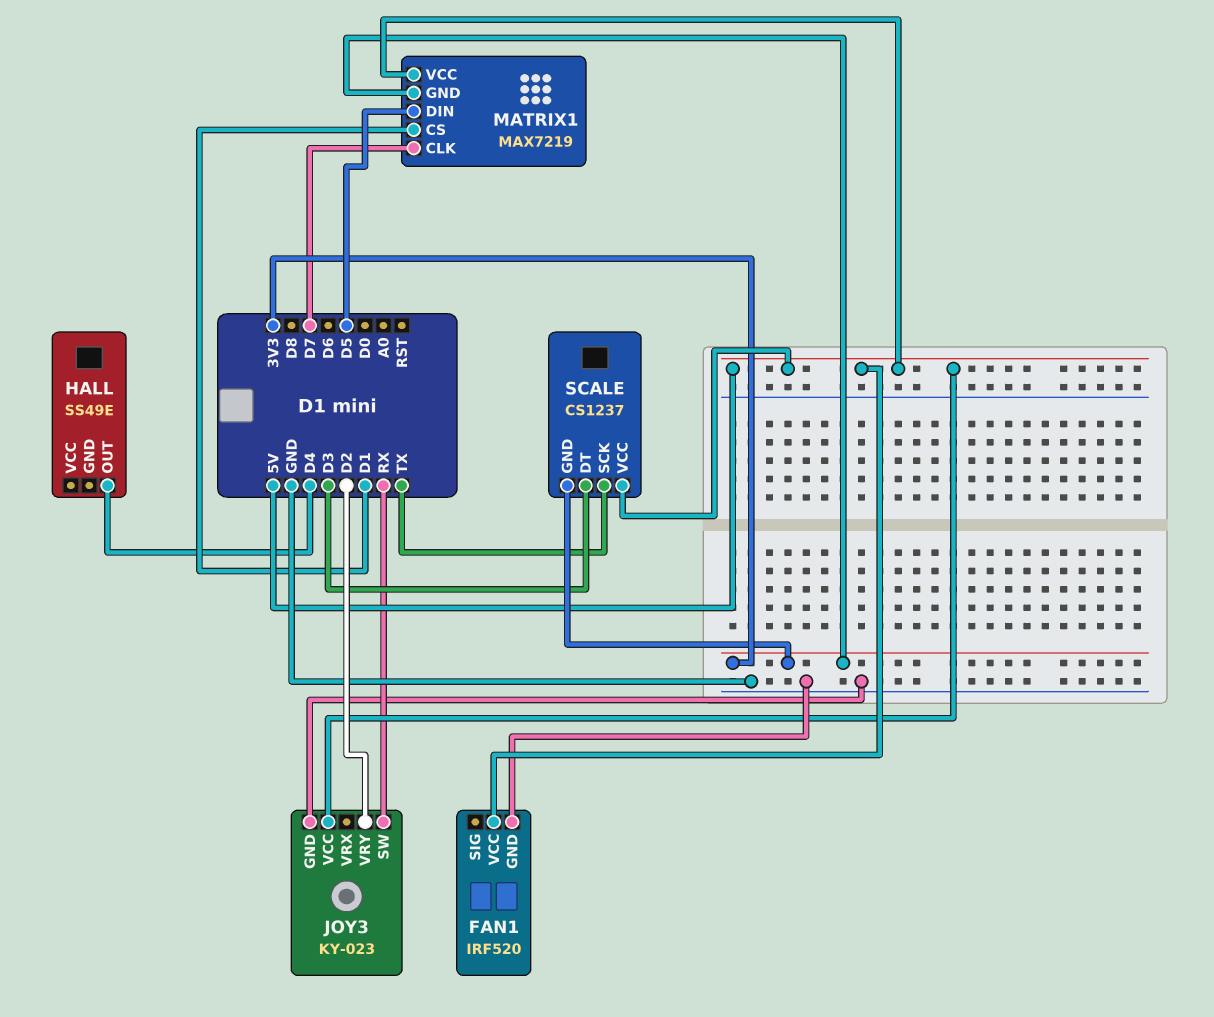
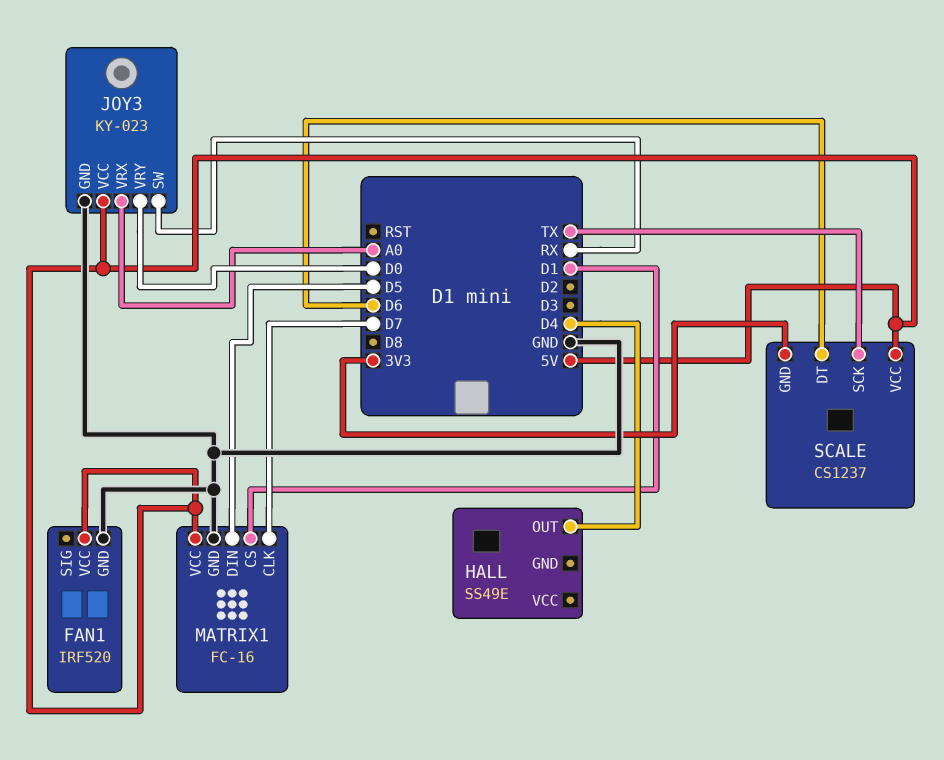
JOY3 pin VRX: none -> A0
JOY3 pin VRY: D2 -> D0
MATRIX1: MAX7219 -> FC-16
MATRIX1 pin GND: 3V3 -> GND
SCALE pin DT: D3 -> D6

